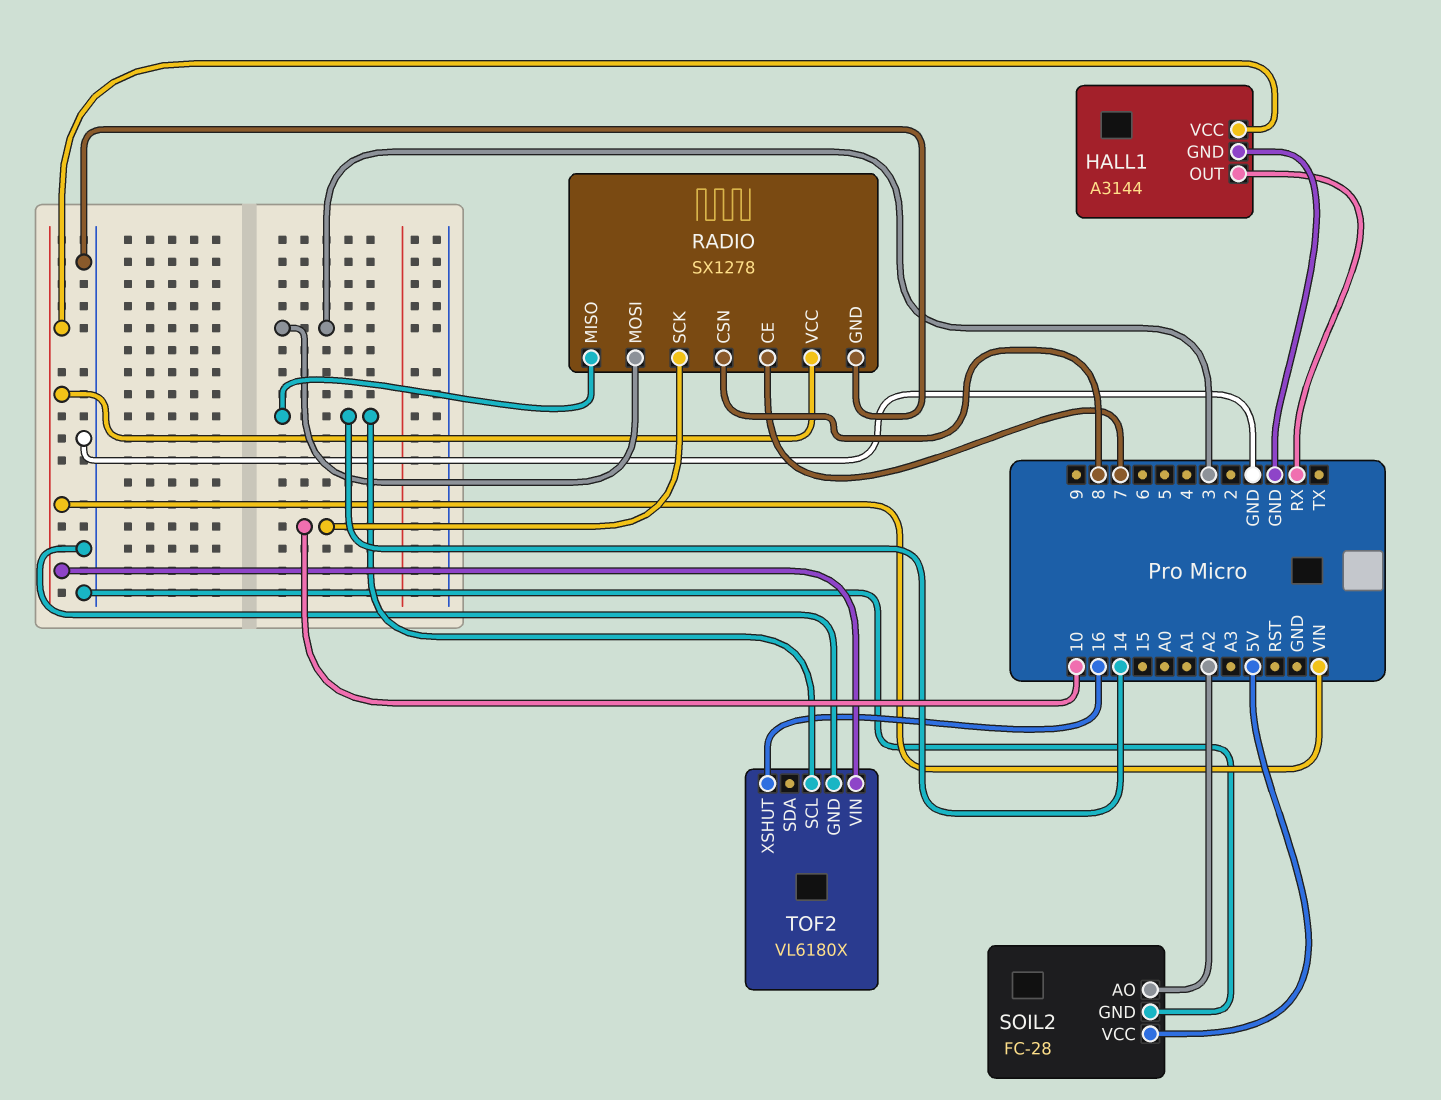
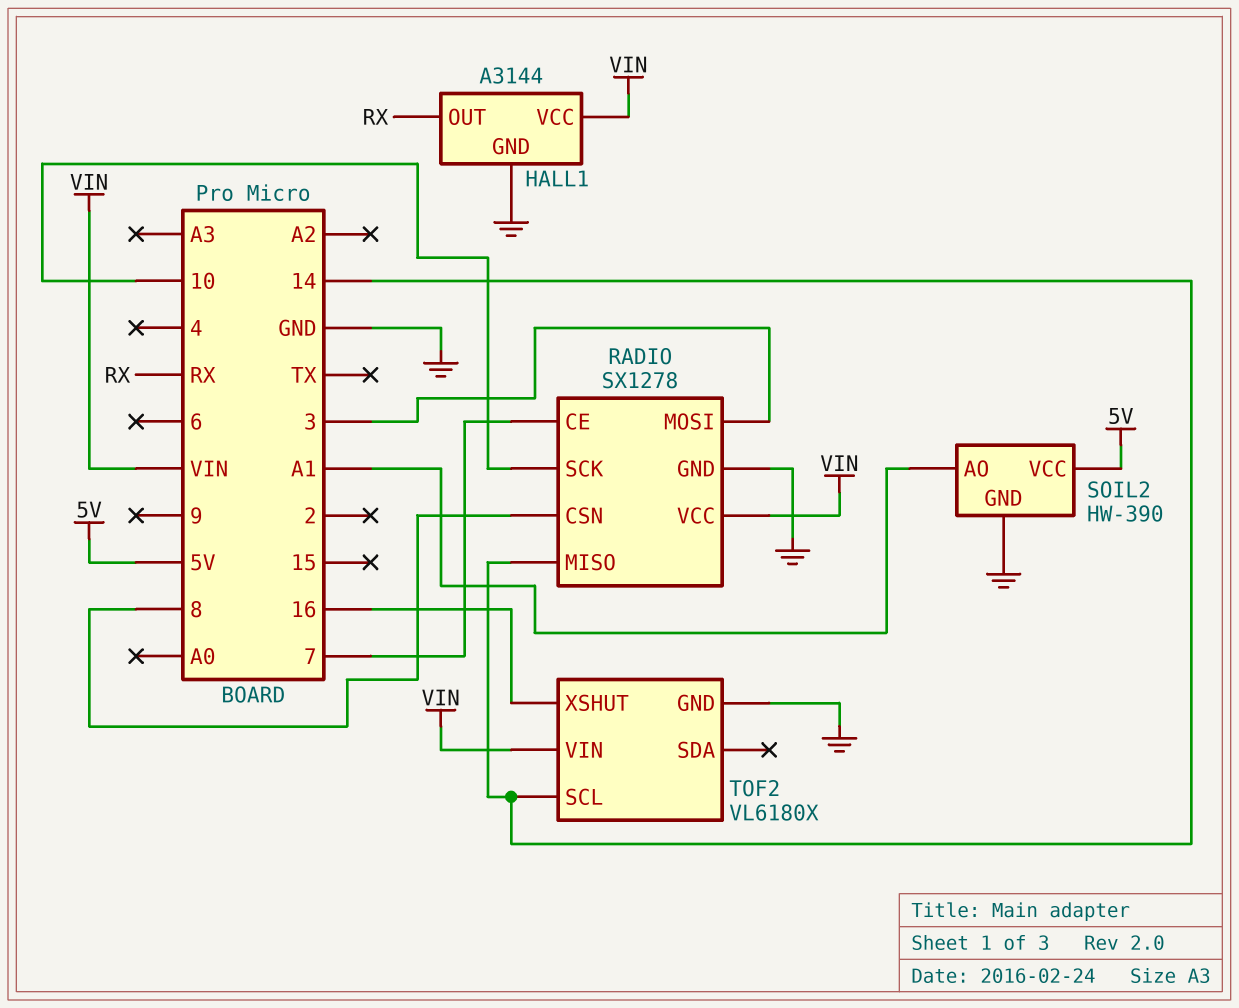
SOIL2: FC-28 -> HW-390
SOIL2 pin AO: A2 -> A1

